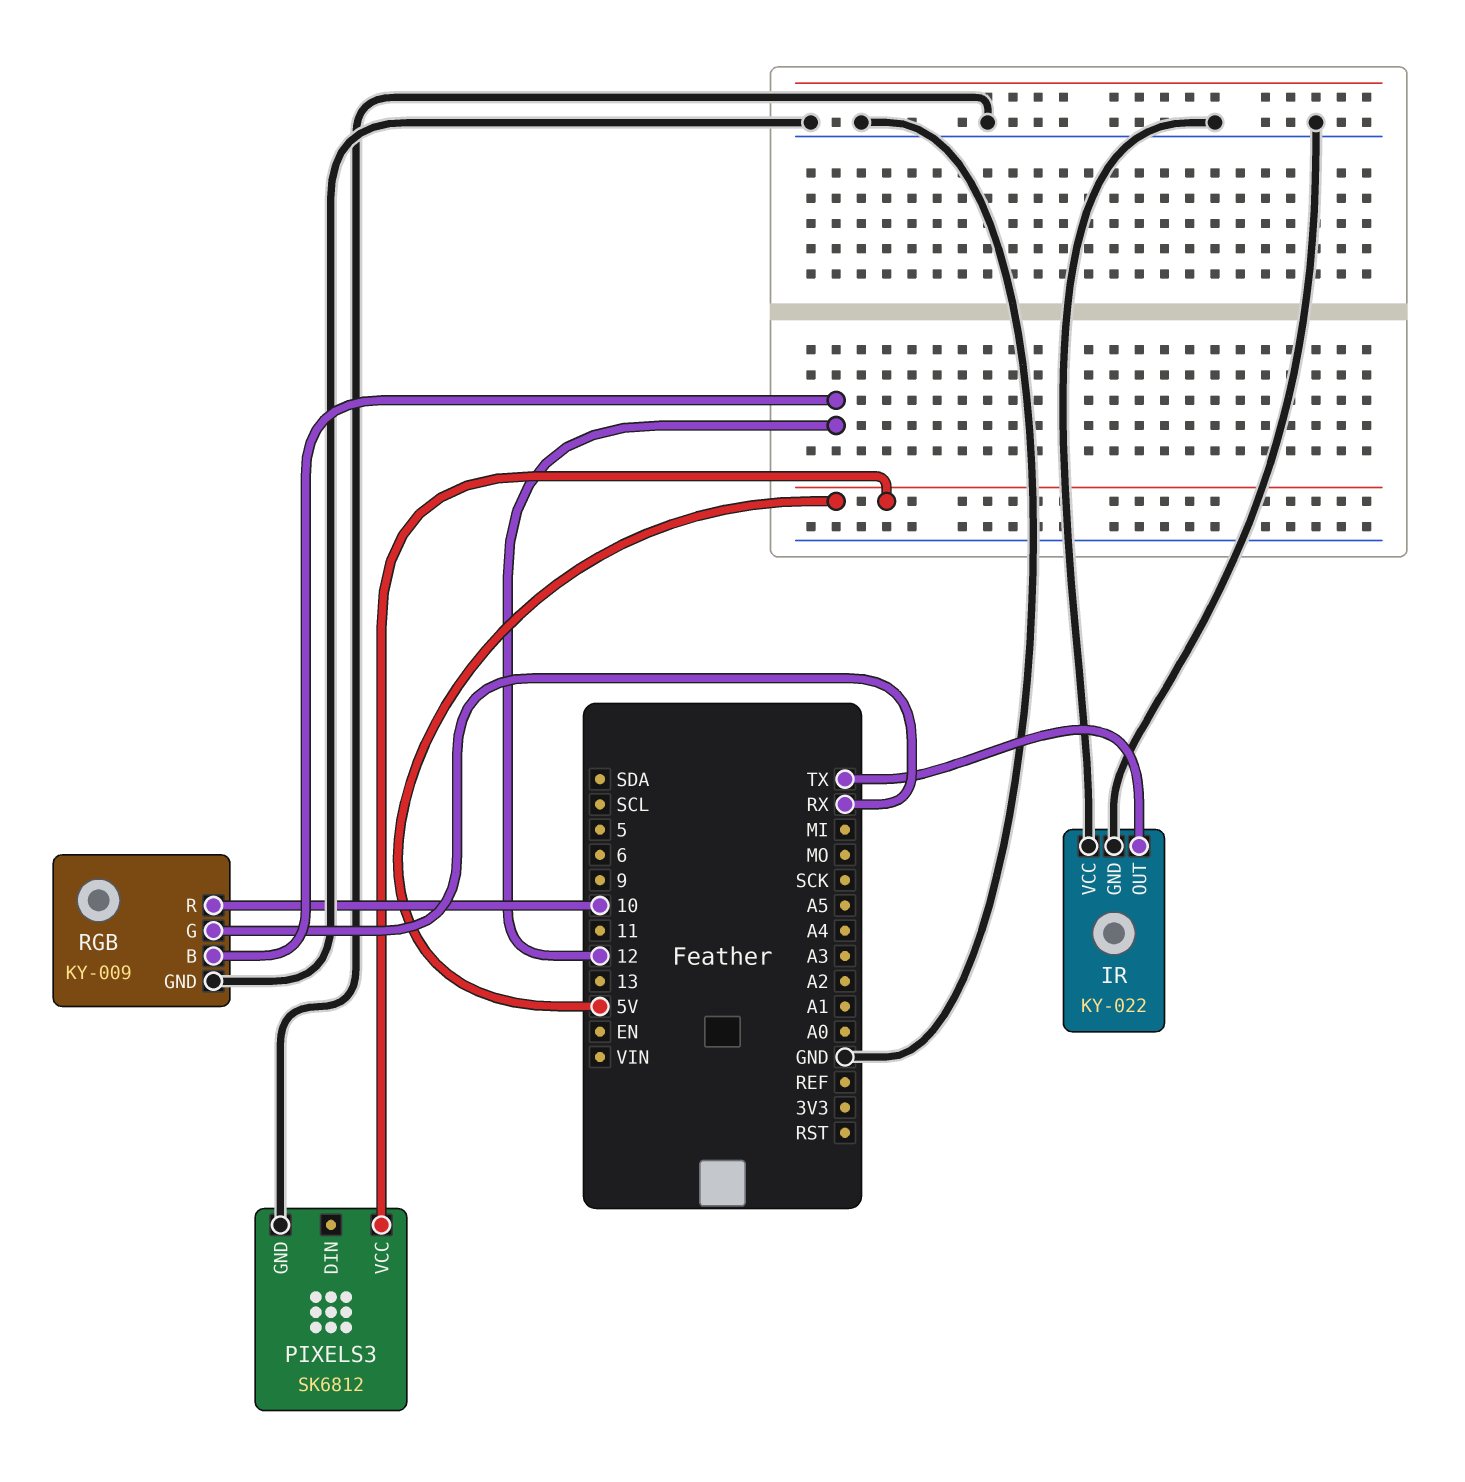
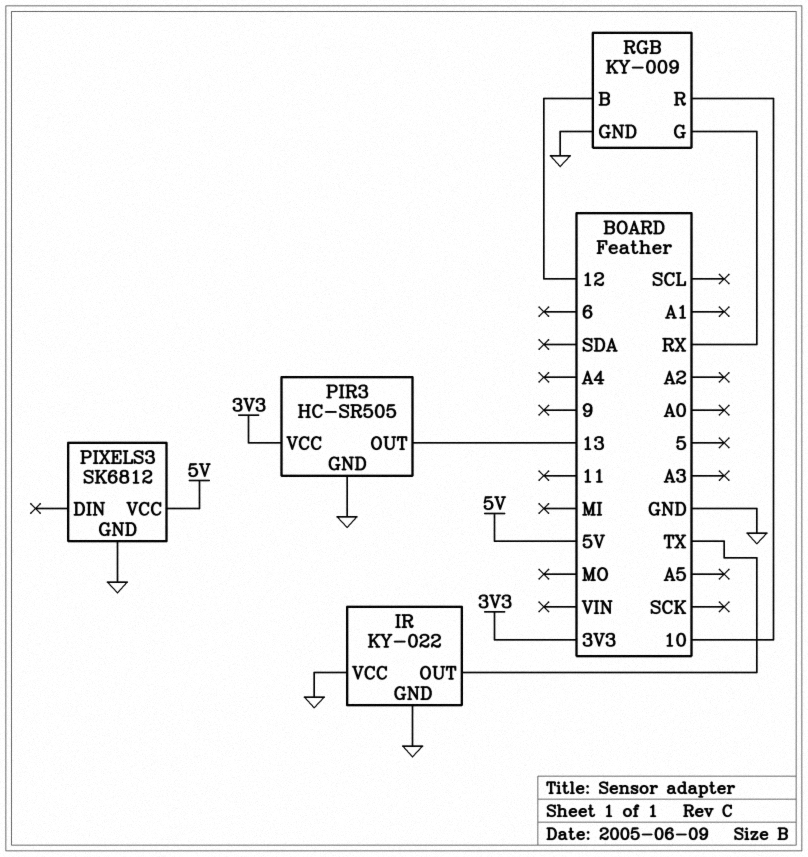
PIR3: none -> HC-SR505
PIR3 pin GND: none -> GND
PIR3 pin OUT: none -> 13
PIR3 pin VCC: none -> 3V3

